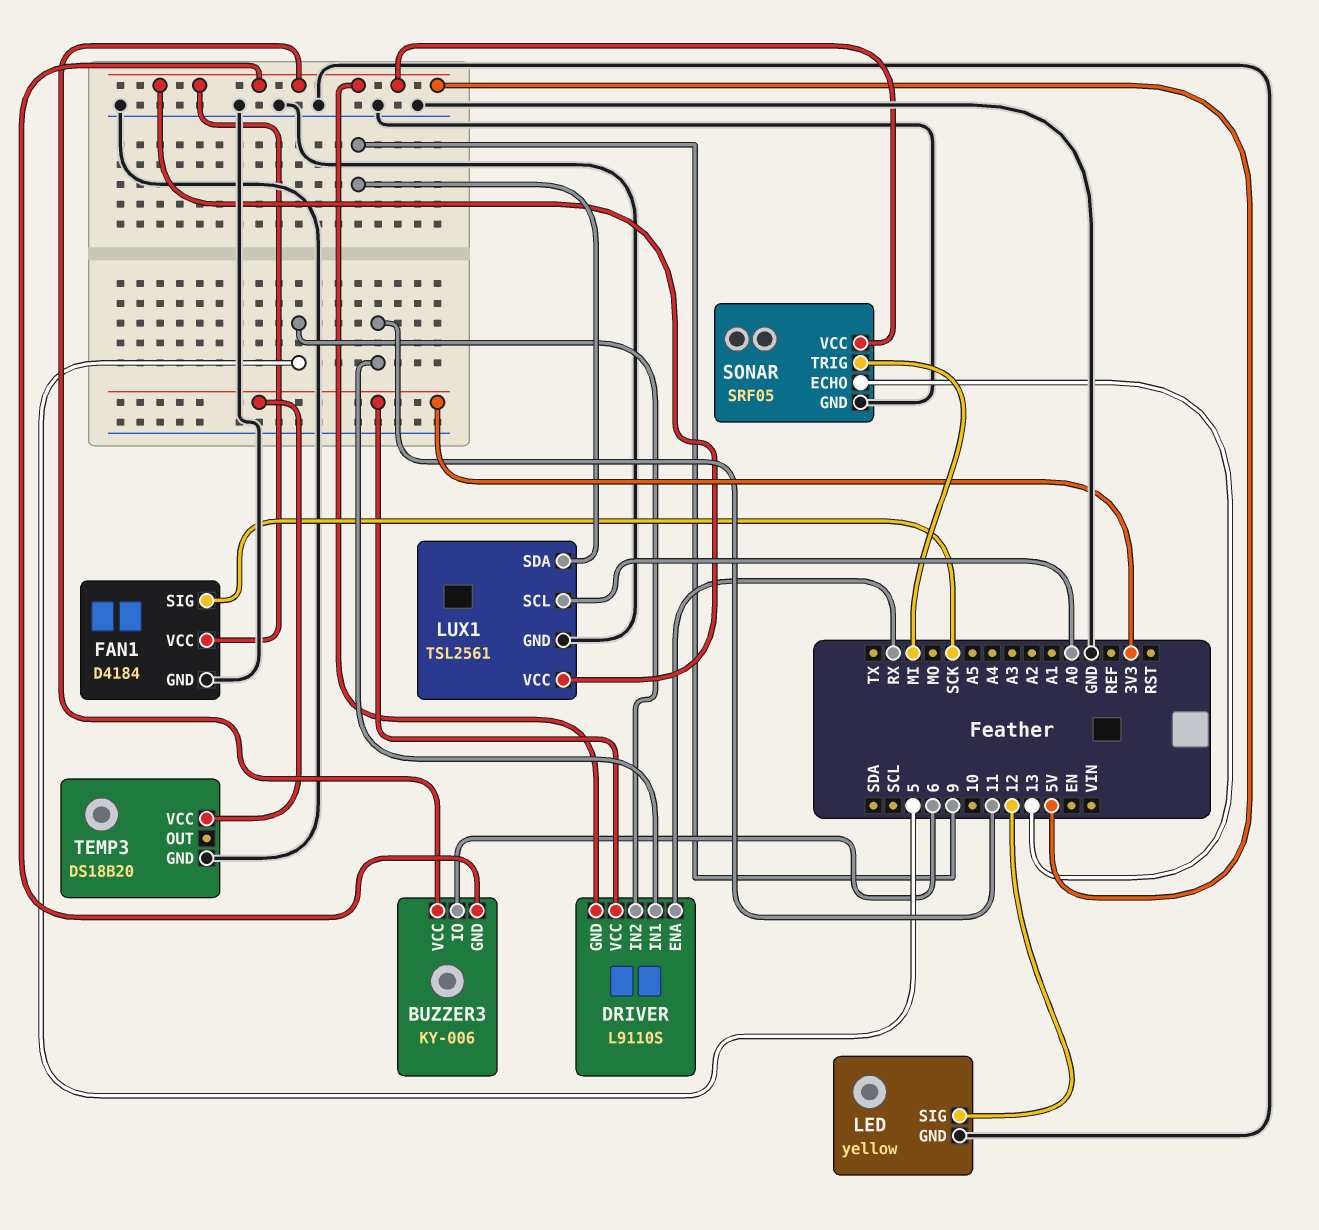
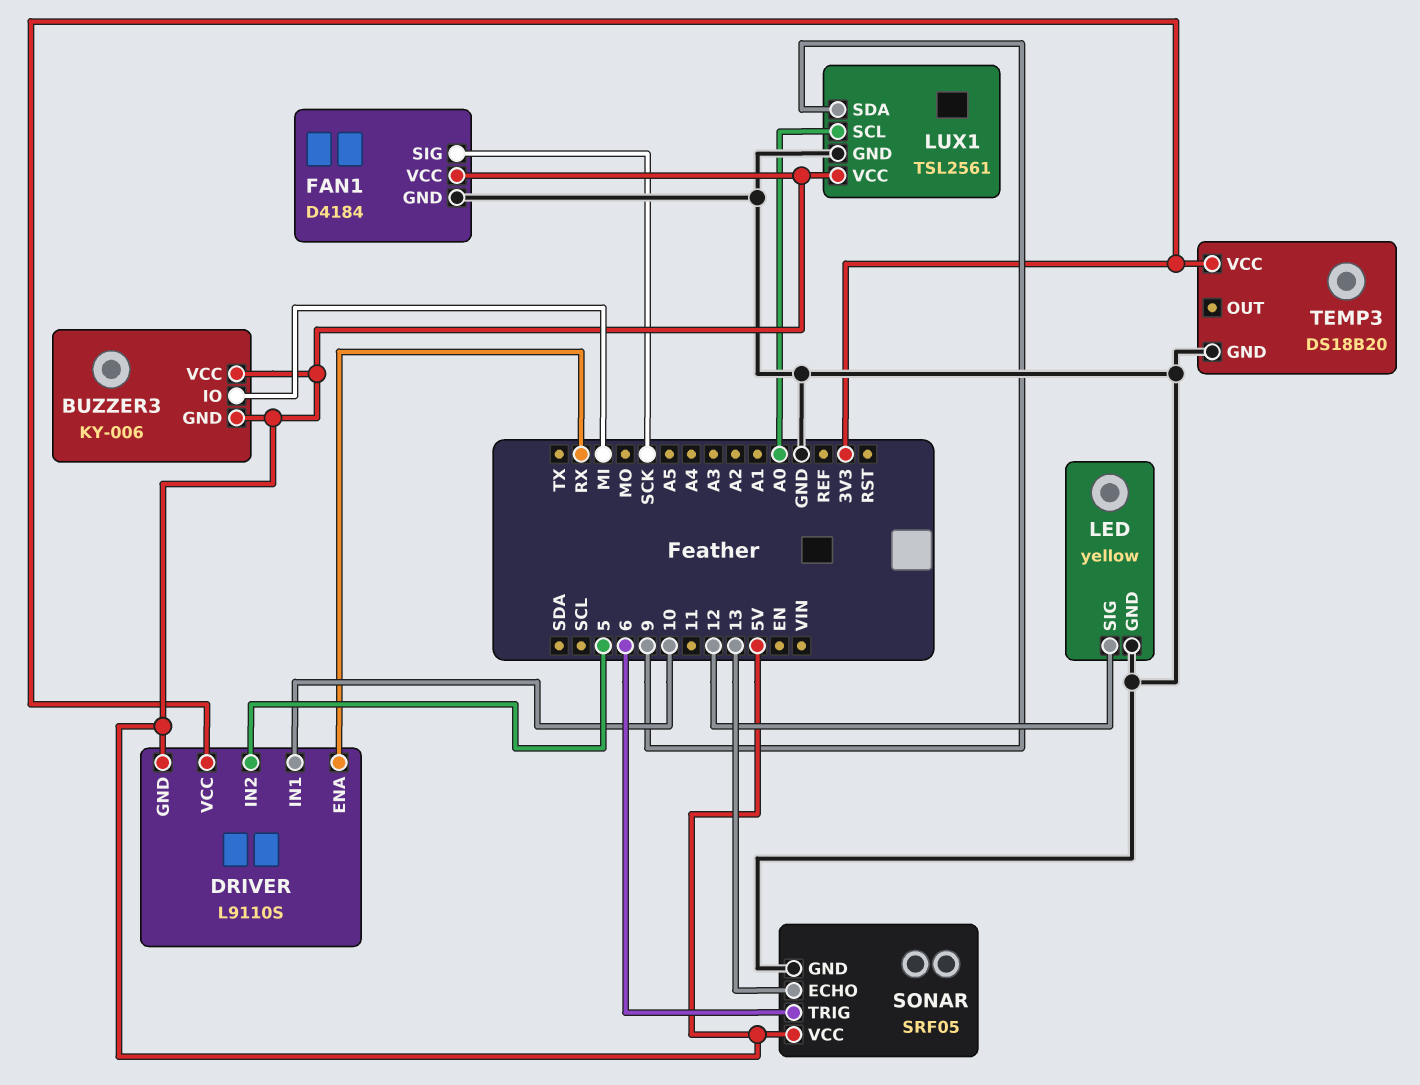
BUZZER3 pin IO: 6 -> MI
DRIVER pin IN1: 11 -> 10
SONAR pin TRIG: MI -> 6

